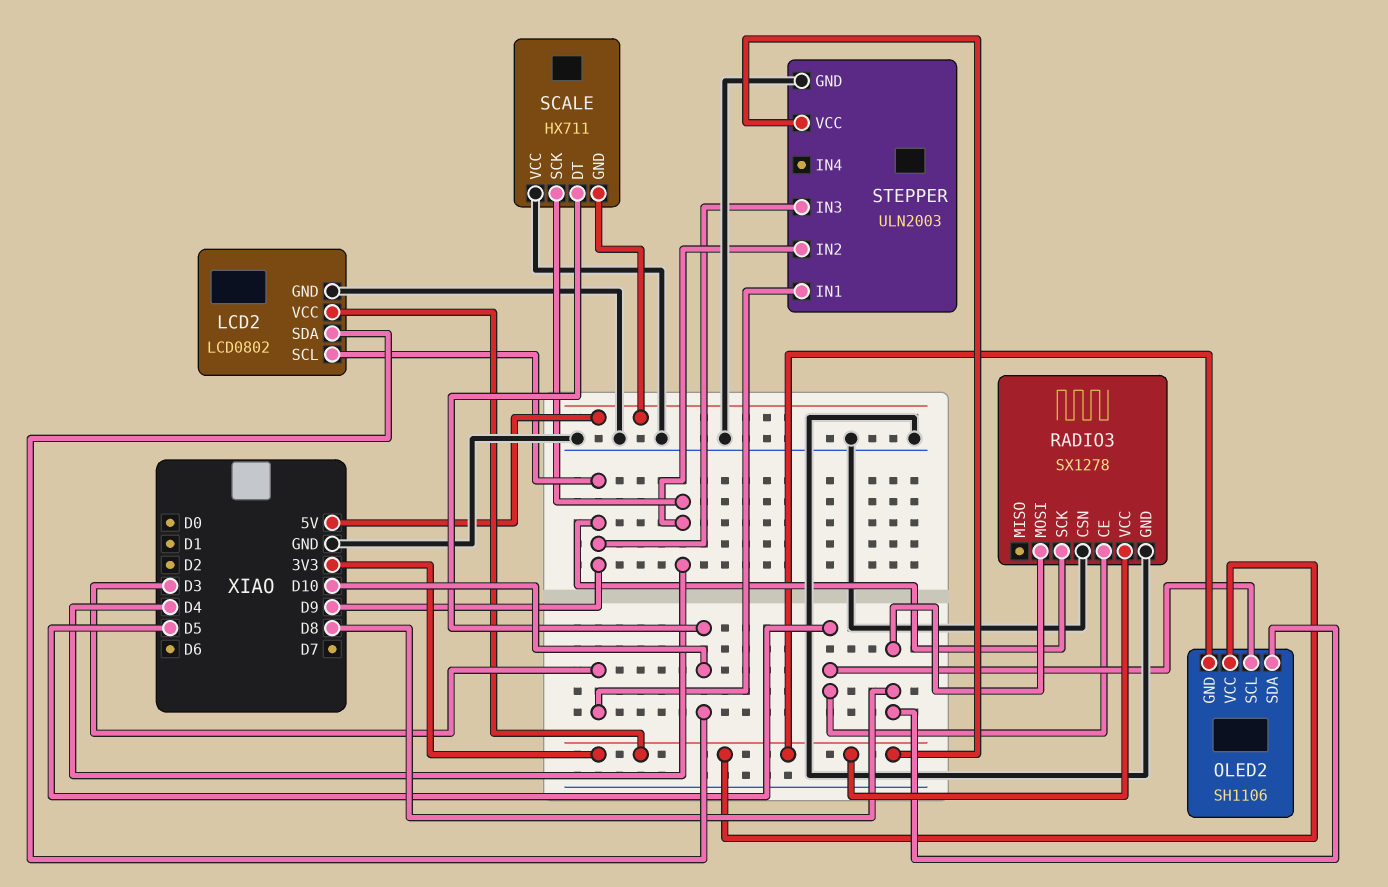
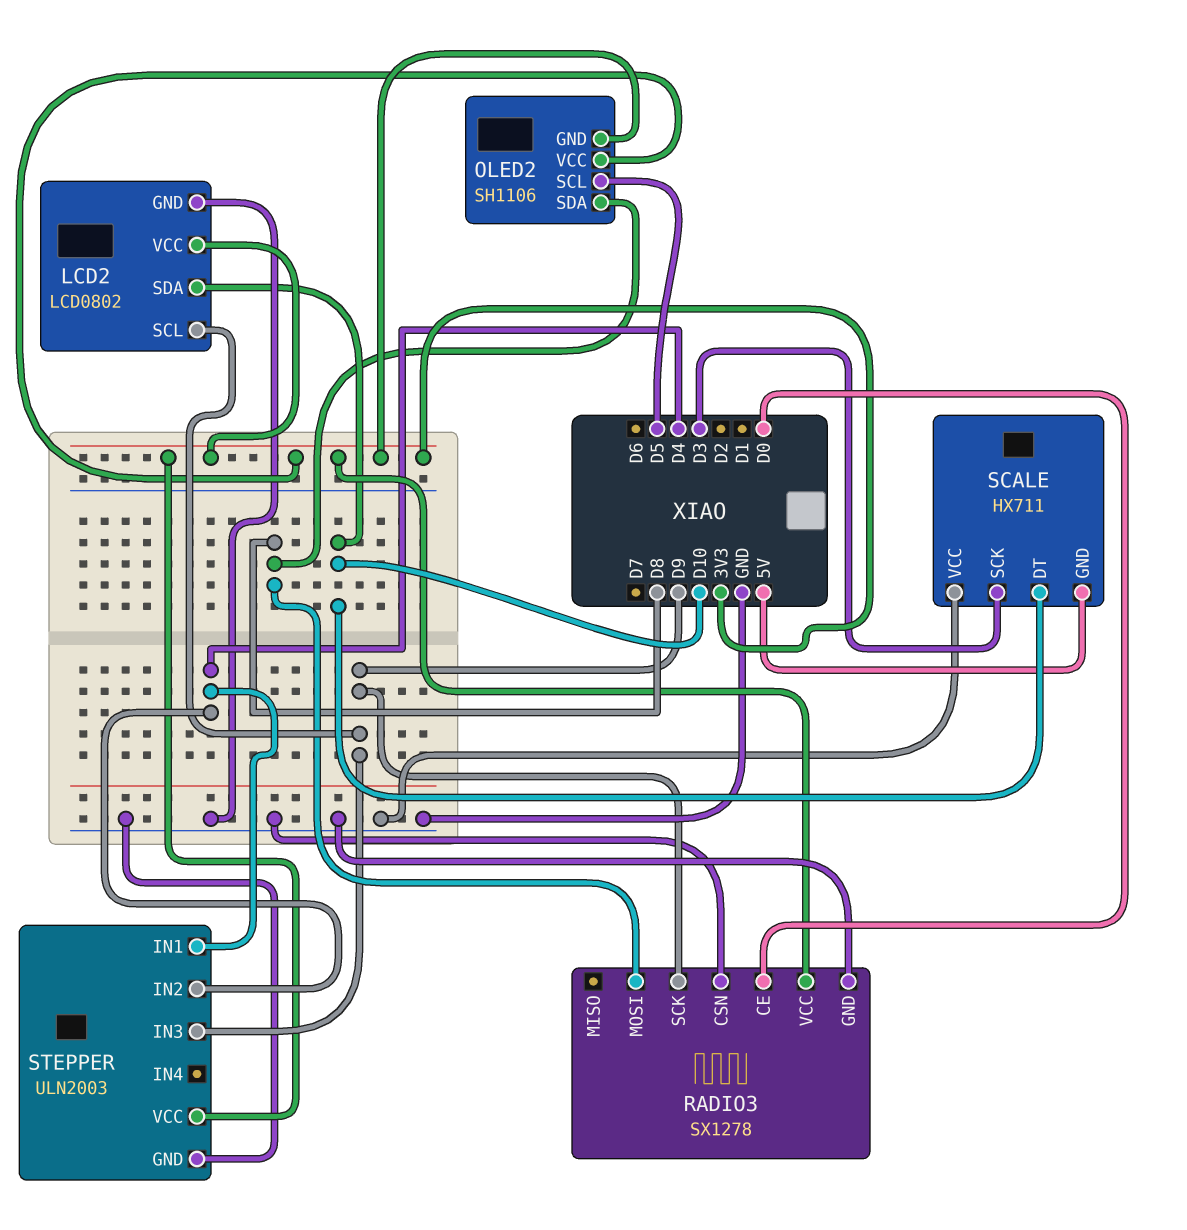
RADIO3 pin CE: D5 -> D0
SCALE pin SCK: D4 -> D3
STEPPER pin IN1: D3 -> D4

